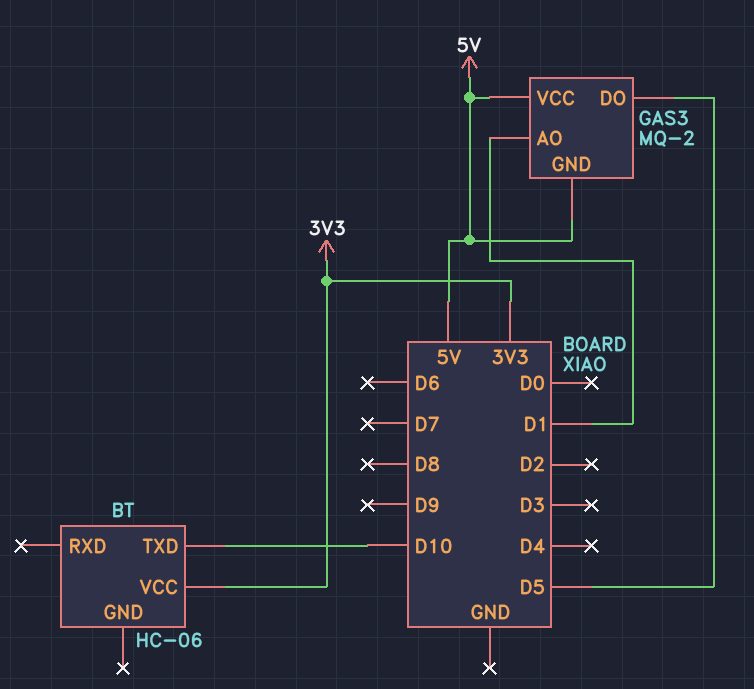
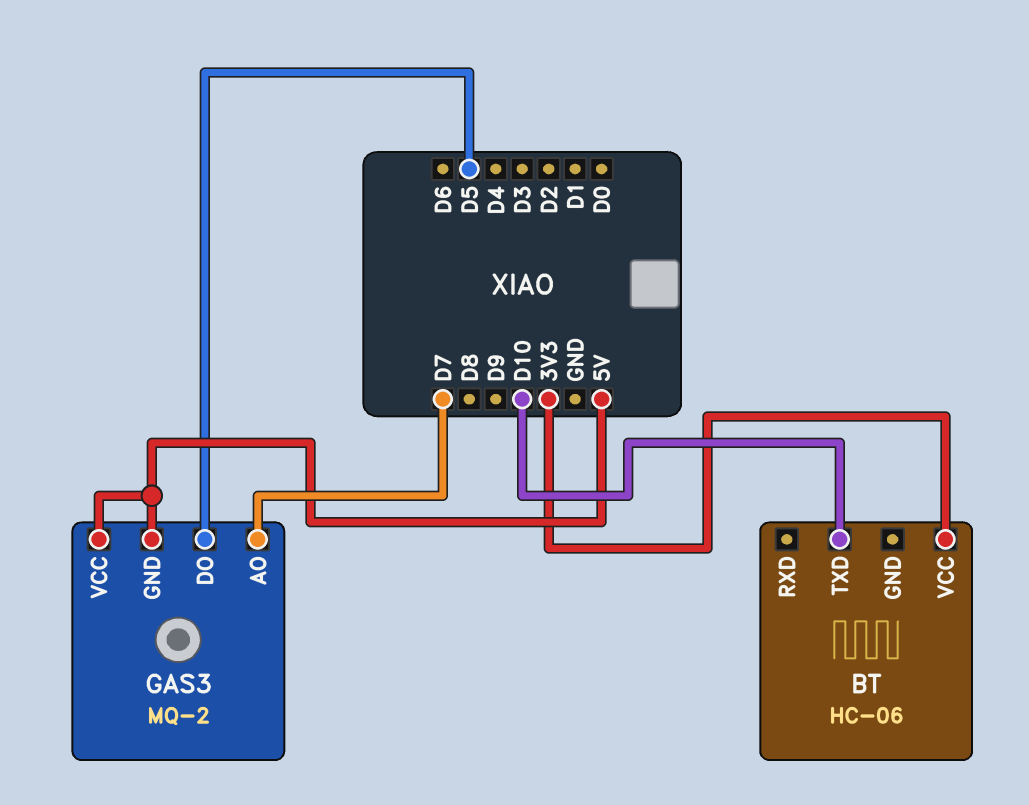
GAS3 pin AO: D1 -> D7

